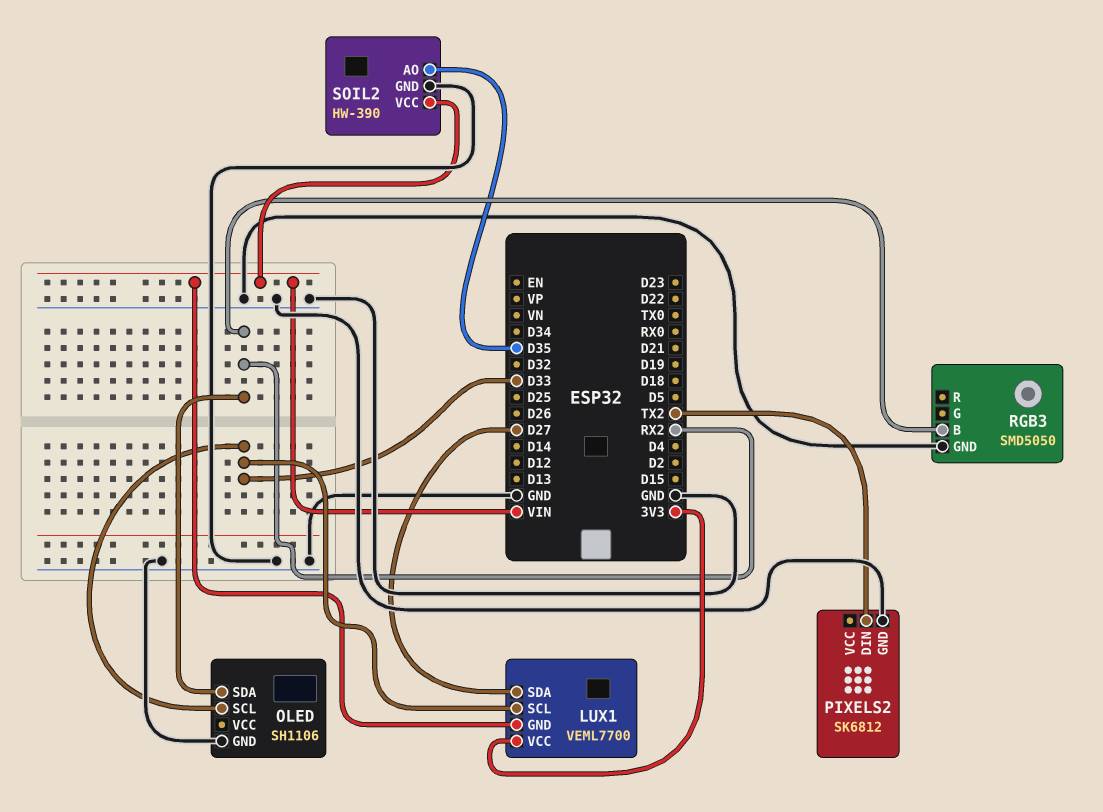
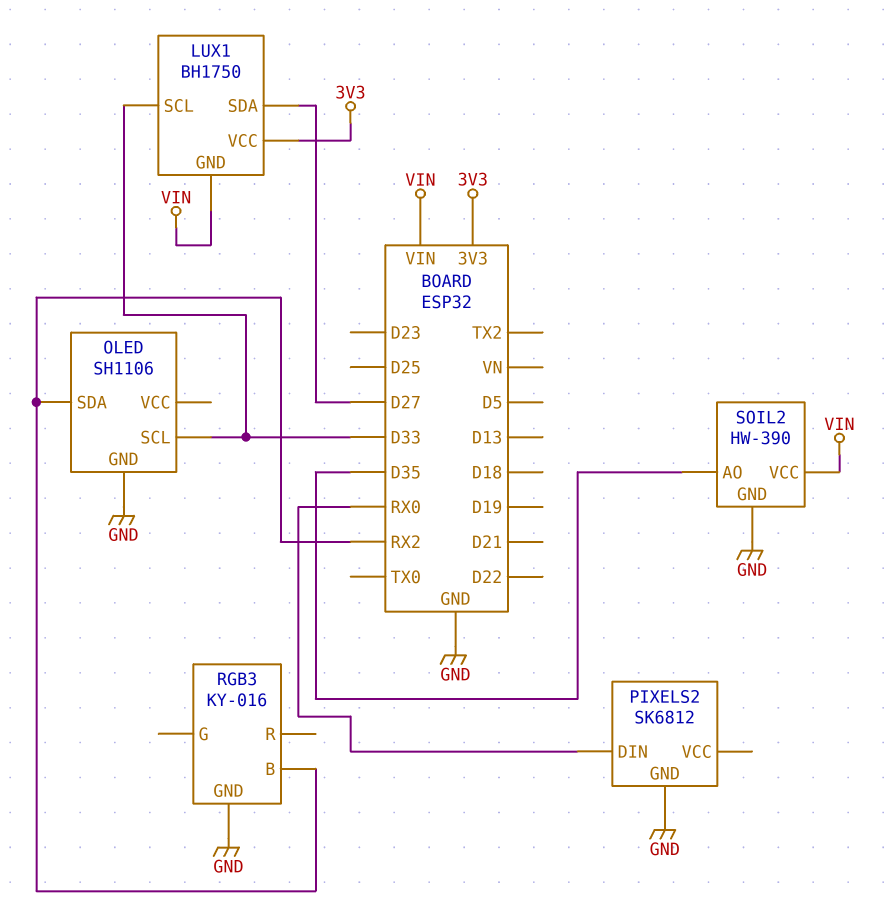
LUX1: VEML7700 -> BH1750
PIXELS2 pin DIN: TX2 -> RX0
RGB3: SMD5050 -> KY-016

